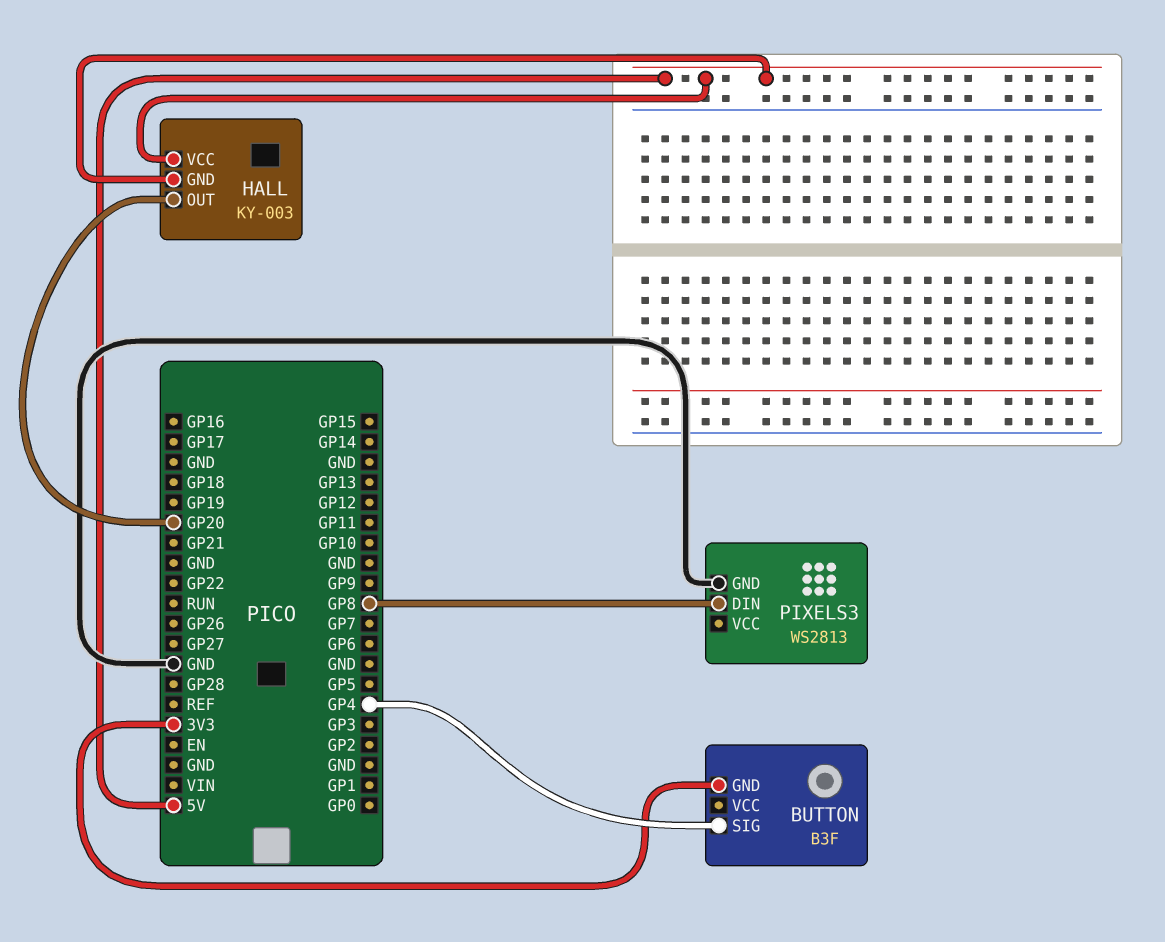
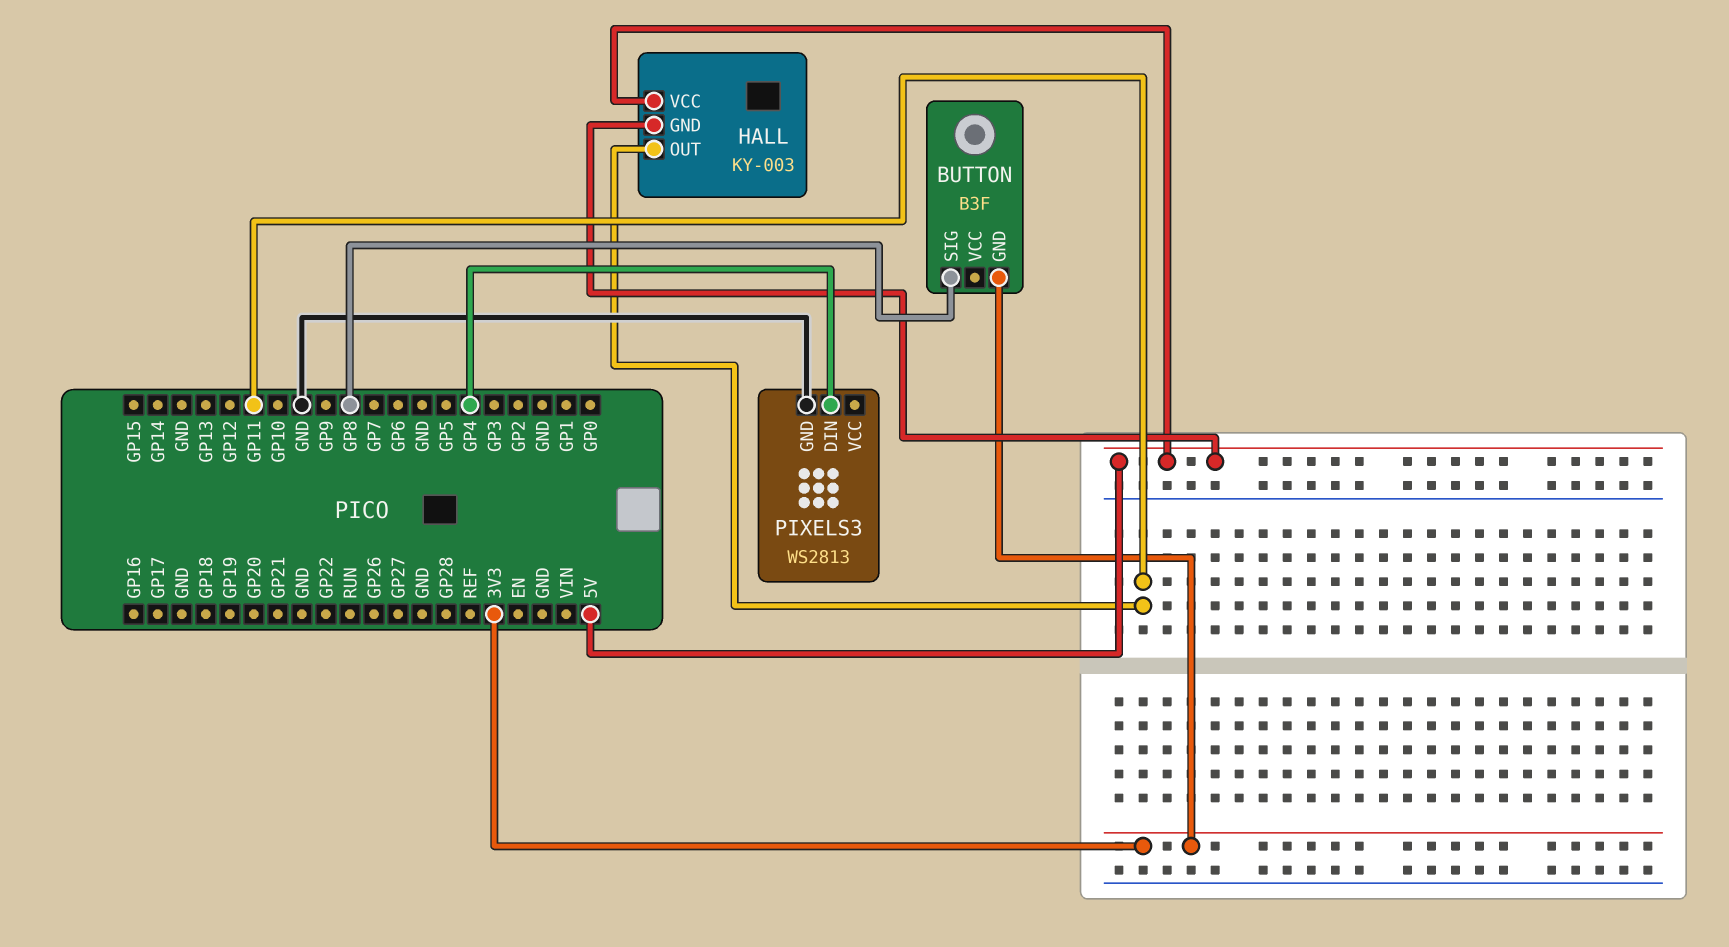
BUTTON pin SIG: GP4 -> GP8
HALL pin OUT: GP20 -> GP11
PIXELS3 pin DIN: GP8 -> GP4

